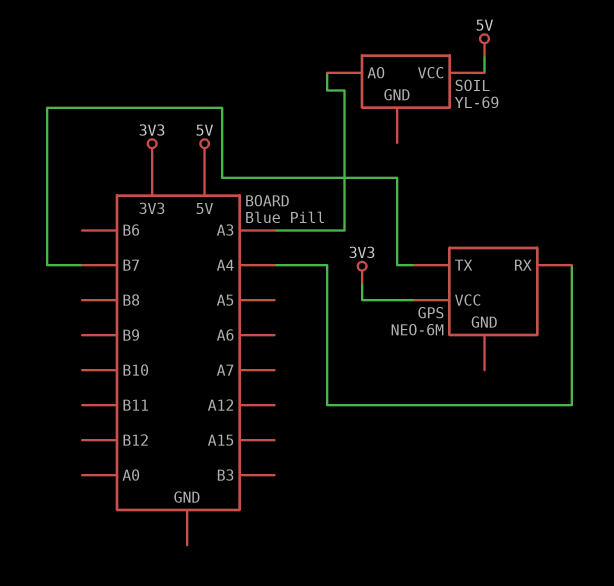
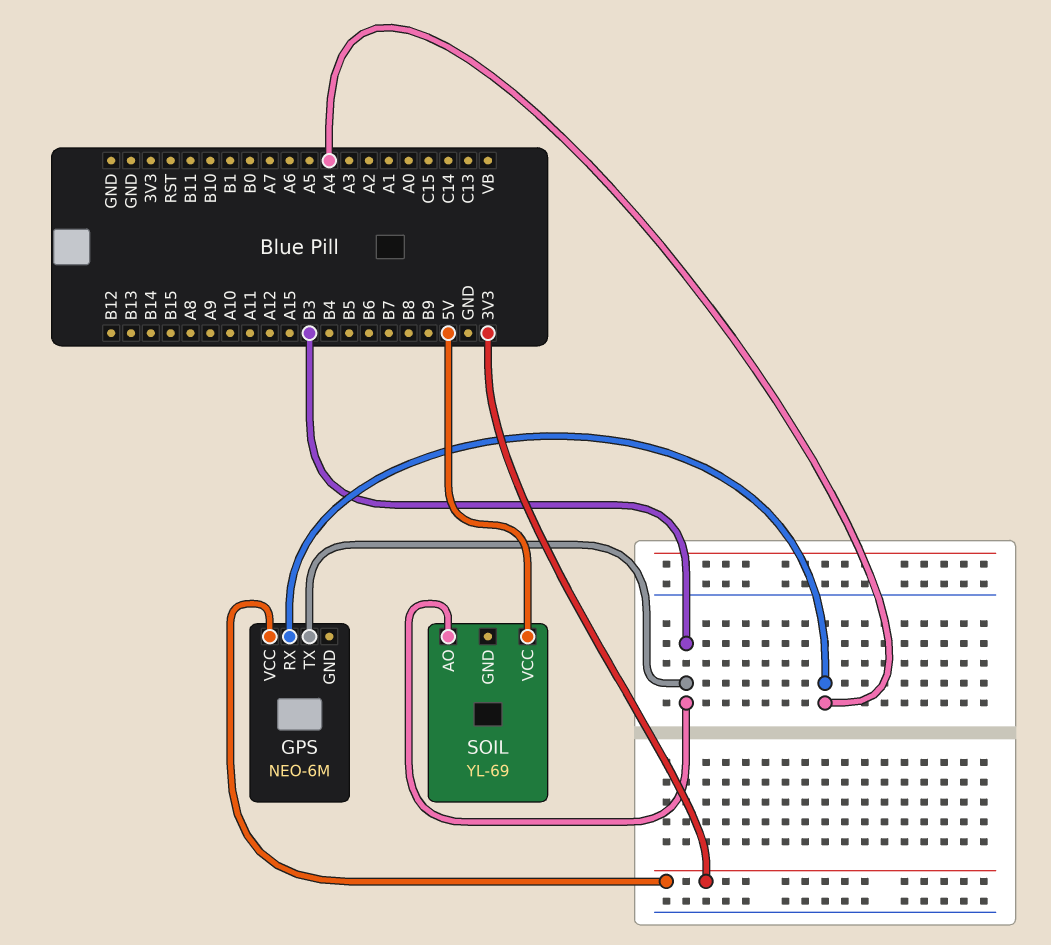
GPS pin TX: B7 -> B3
SOIL pin AO: A3 -> B3

